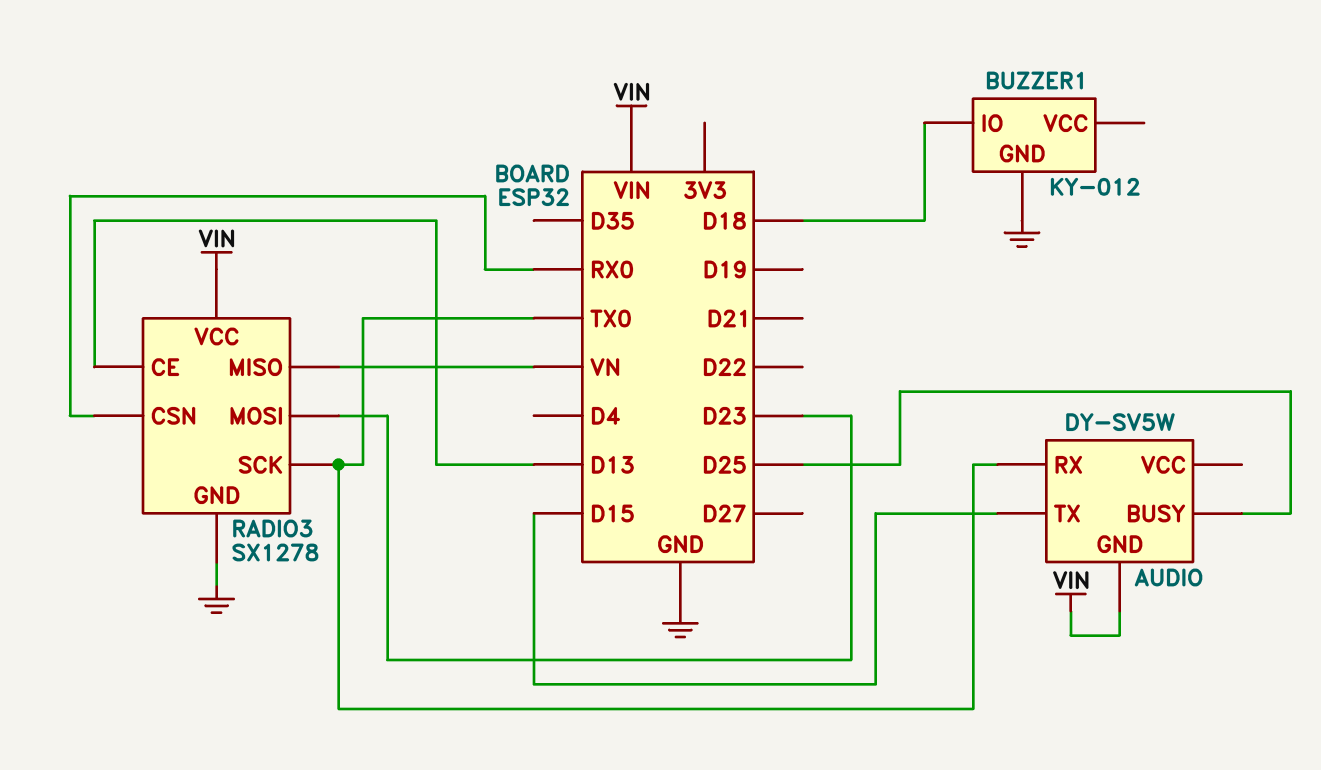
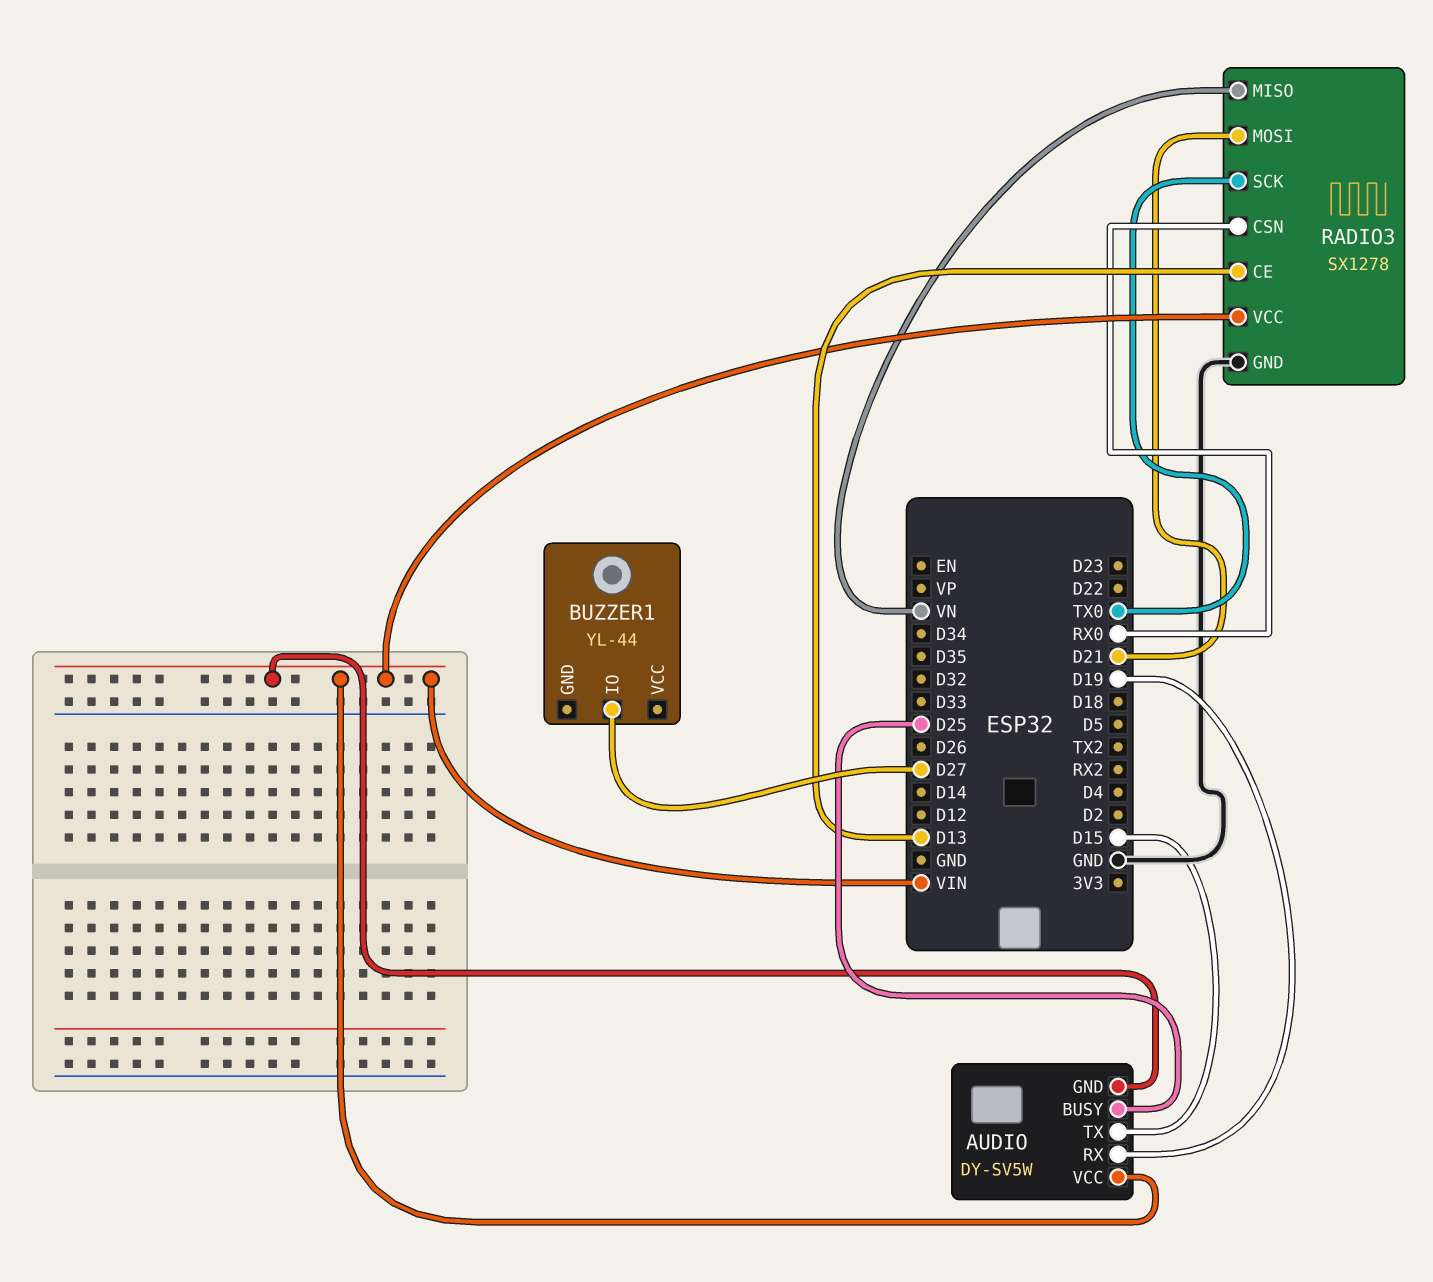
AUDIO pin RX: TX0 -> D19
AUDIO pin VCC: none -> VIN
BUZZER1: KY-012 -> YL-44
BUZZER1 pin GND: GND -> none
BUZZER1 pin IO: D18 -> D27
RADIO3 pin MOSI: D23 -> D21

